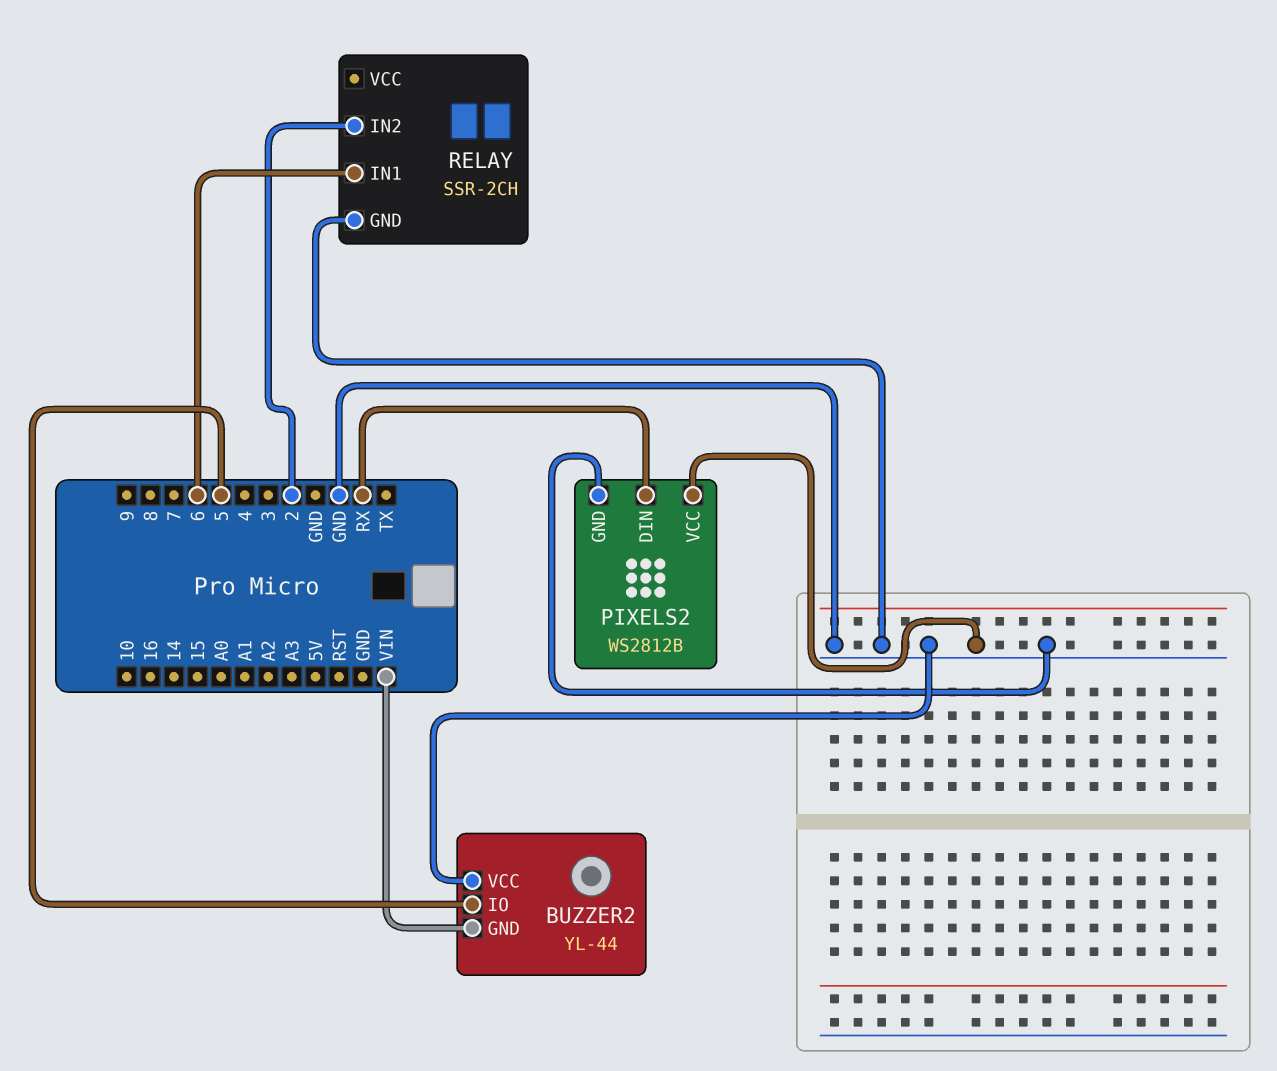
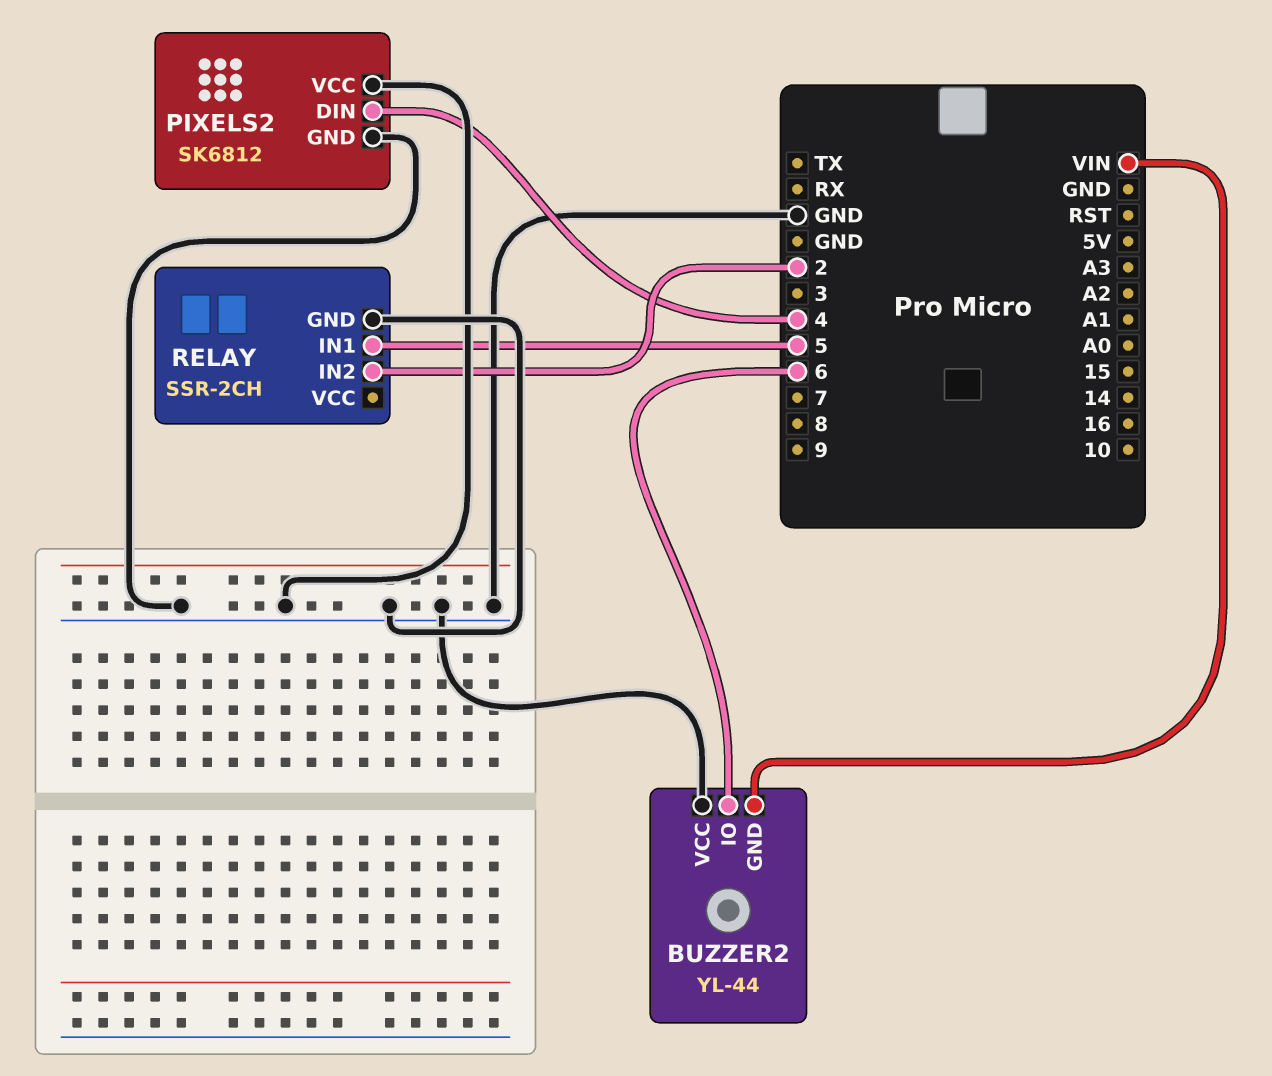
BUZZER2 pin IO: 5 -> 6
PIXELS2: WS2812B -> SK6812
PIXELS2 pin DIN: RX -> 4
RELAY pin IN1: 6 -> 5

